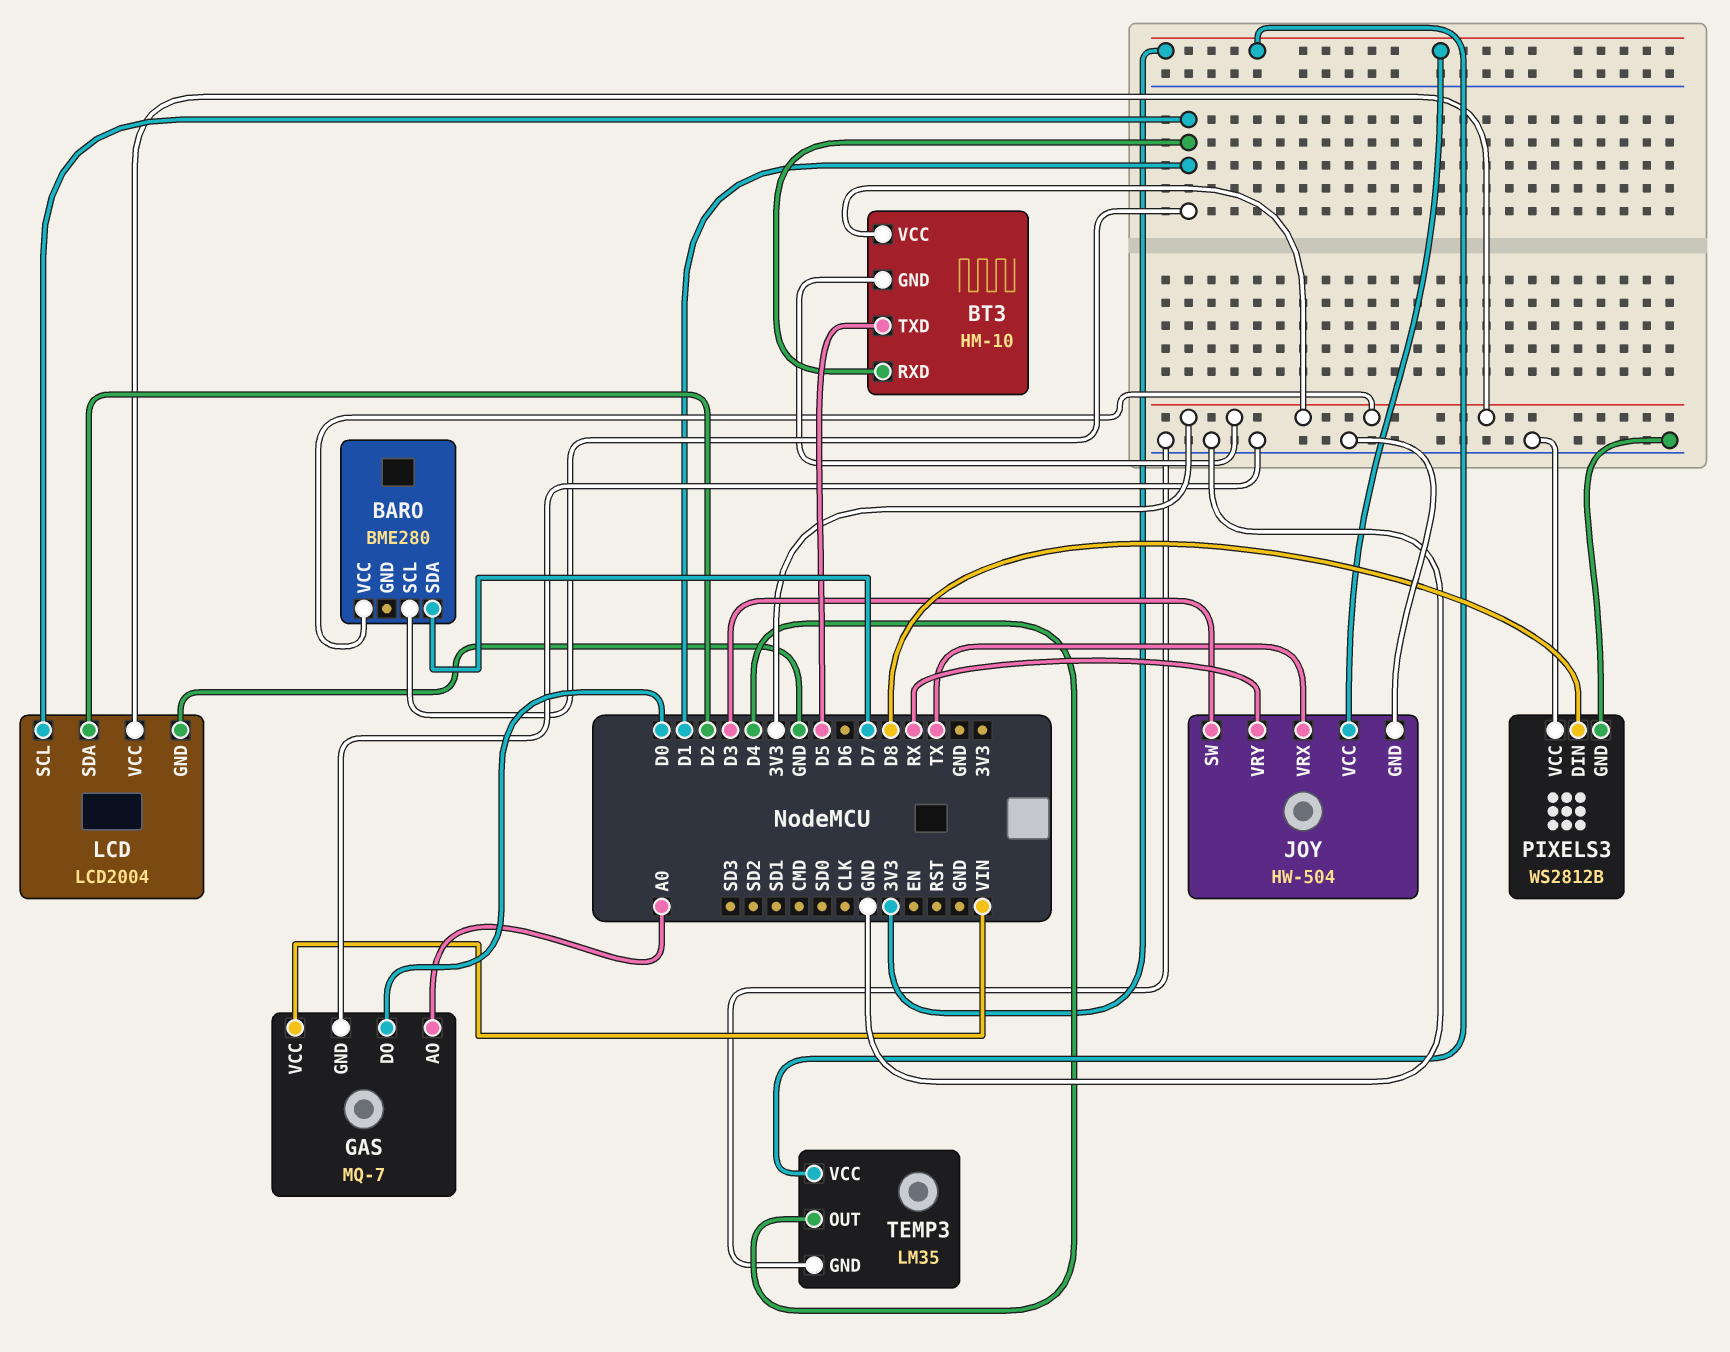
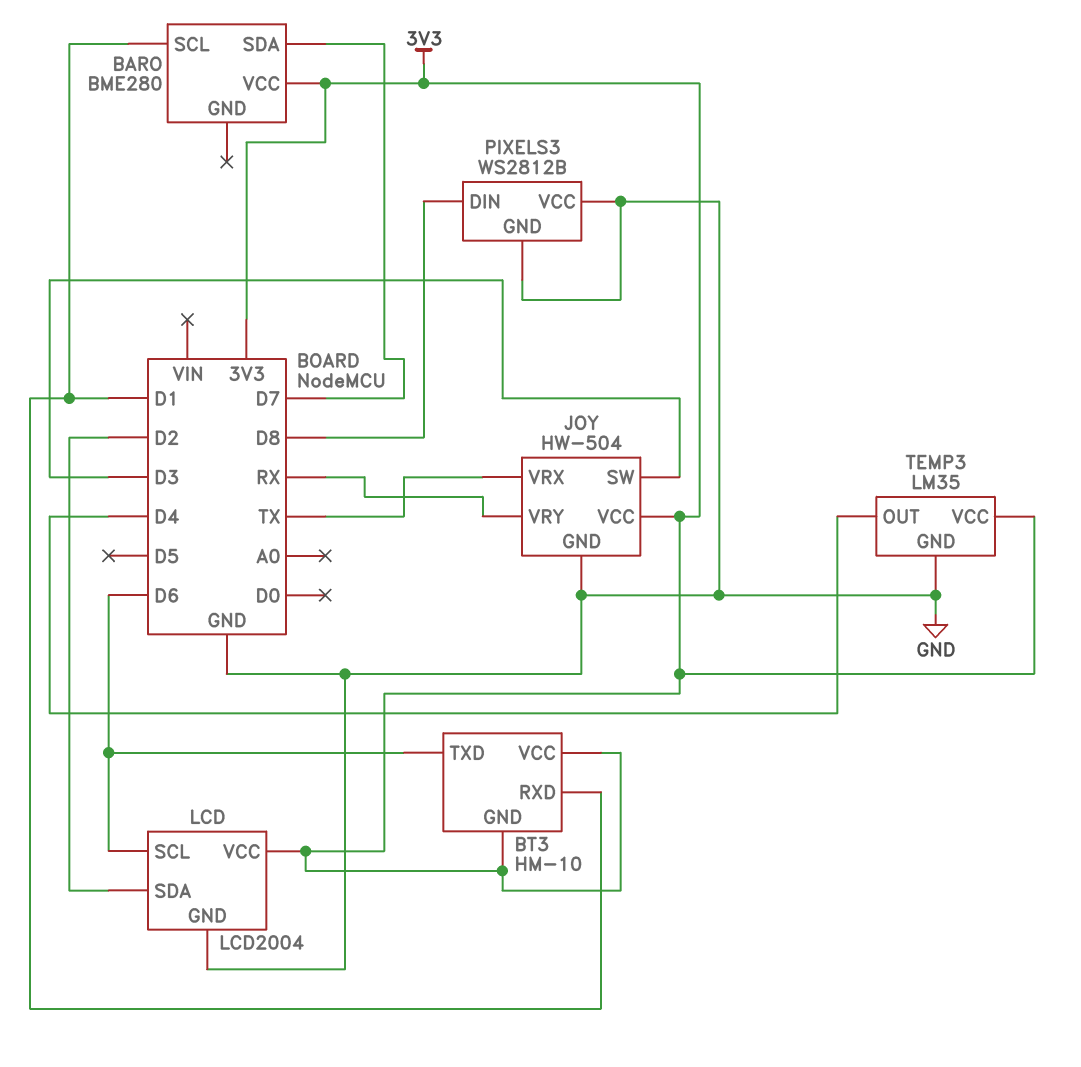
BT3 pin TXD: D5 -> D6
GAS: MQ-7 -> none
GAS pin AO: A0 -> none
GAS pin DO: D0 -> none
GAS pin GND: GND -> none
GAS pin VCC: VIN -> none
LCD pin SCL: D1 -> D6

